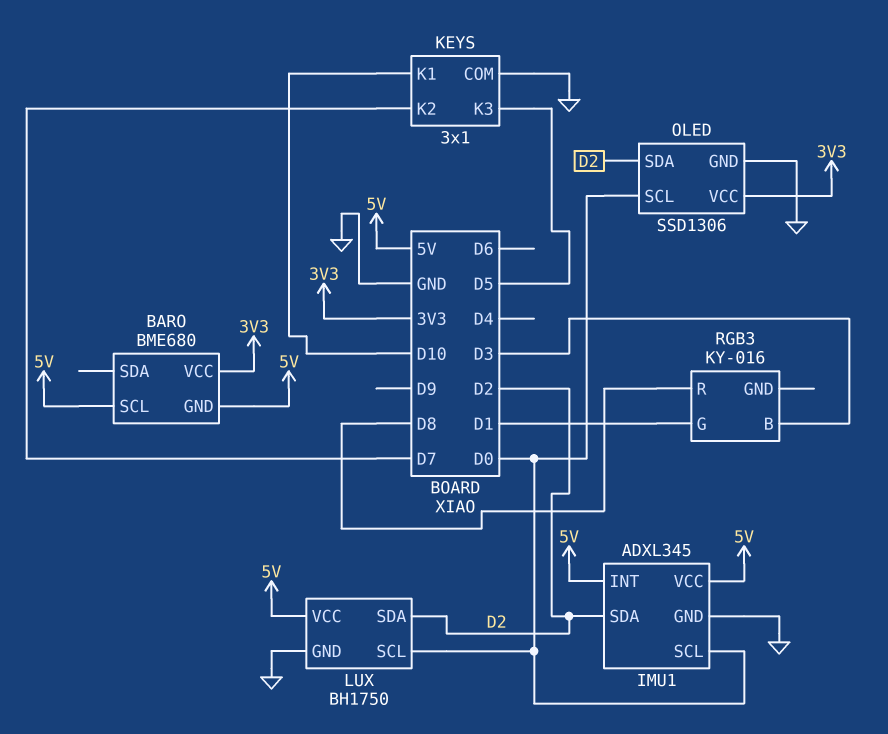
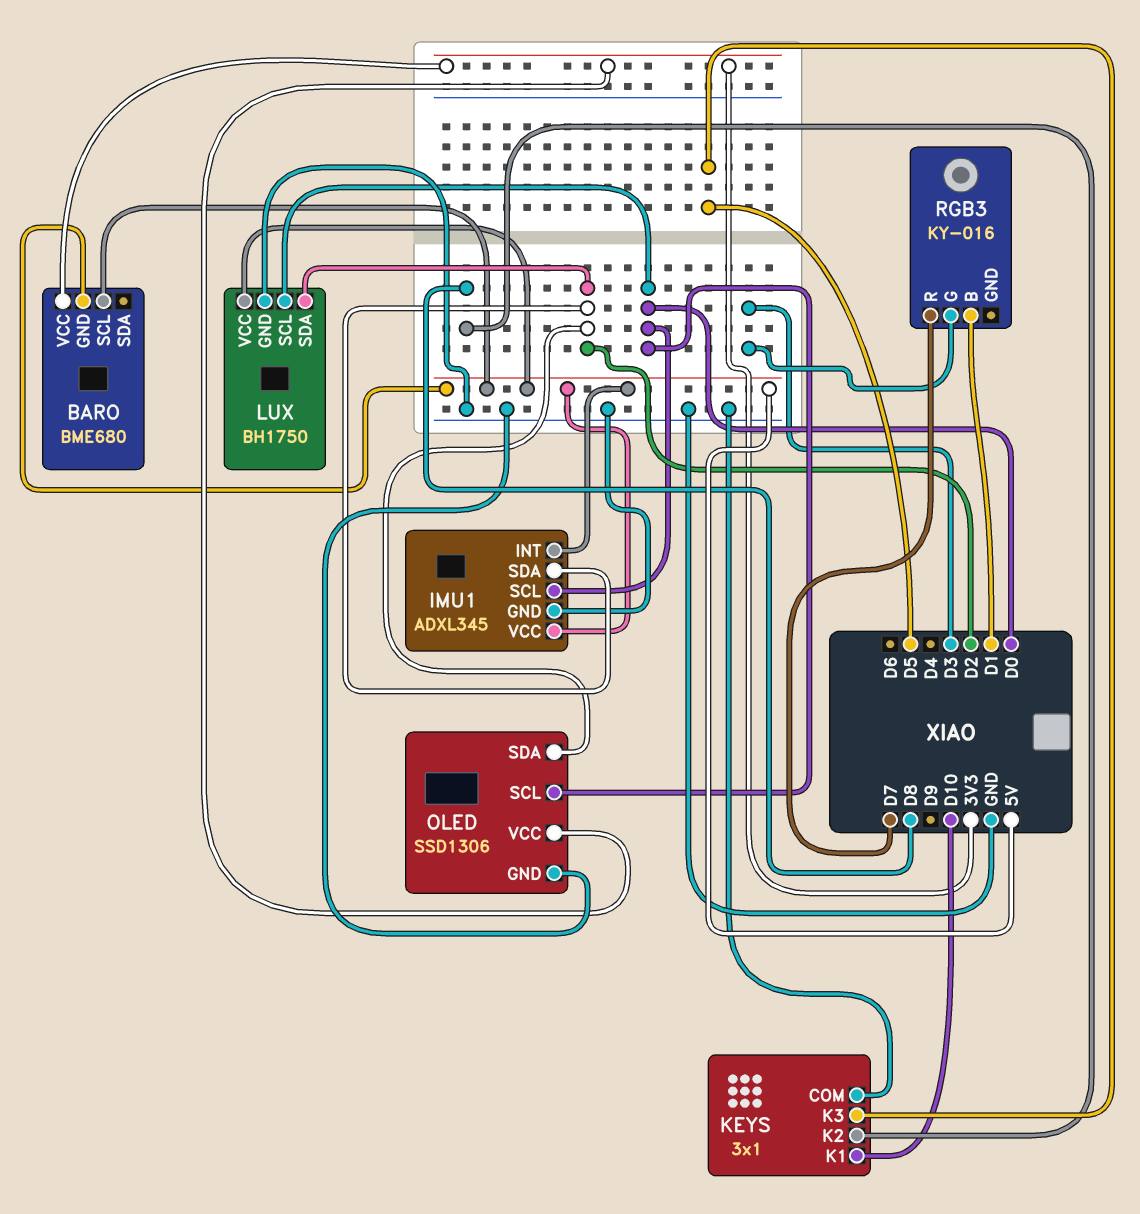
KEYS pin K2: D7 -> D8
RGB3 pin B: D3 -> D1
RGB3 pin G: D1 -> D3
RGB3 pin R: D8 -> D7

